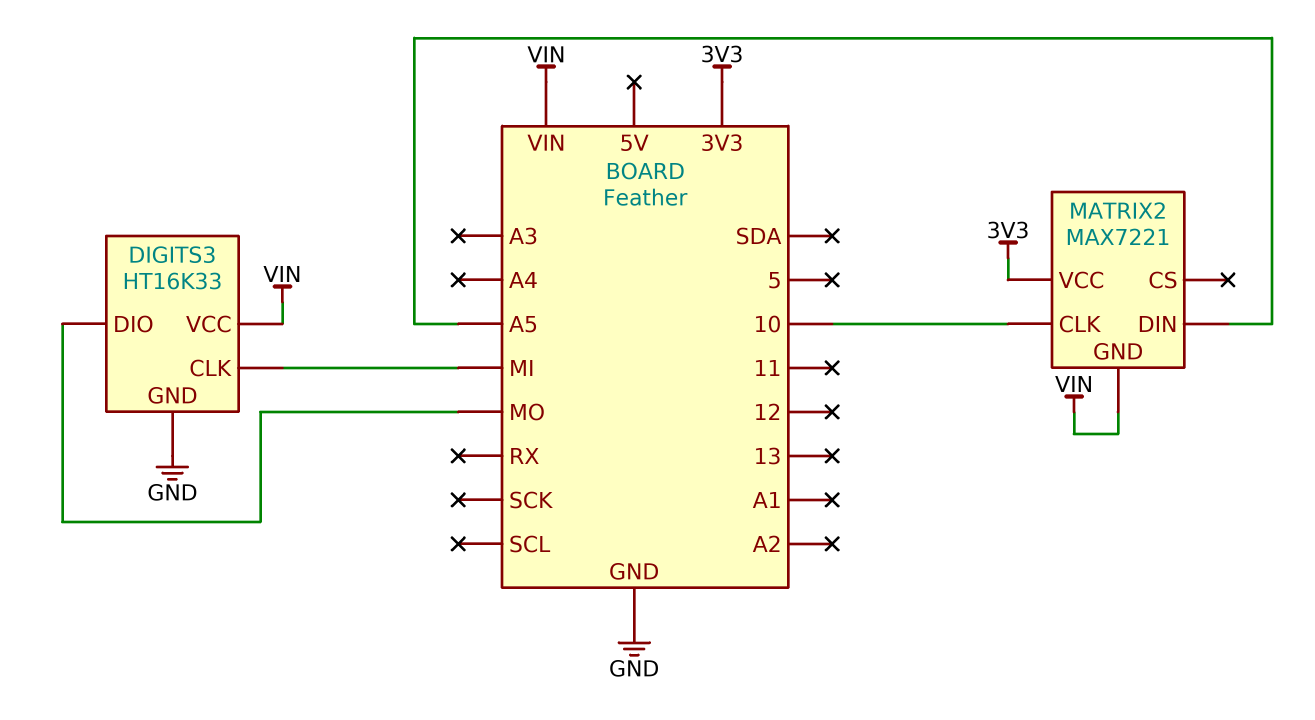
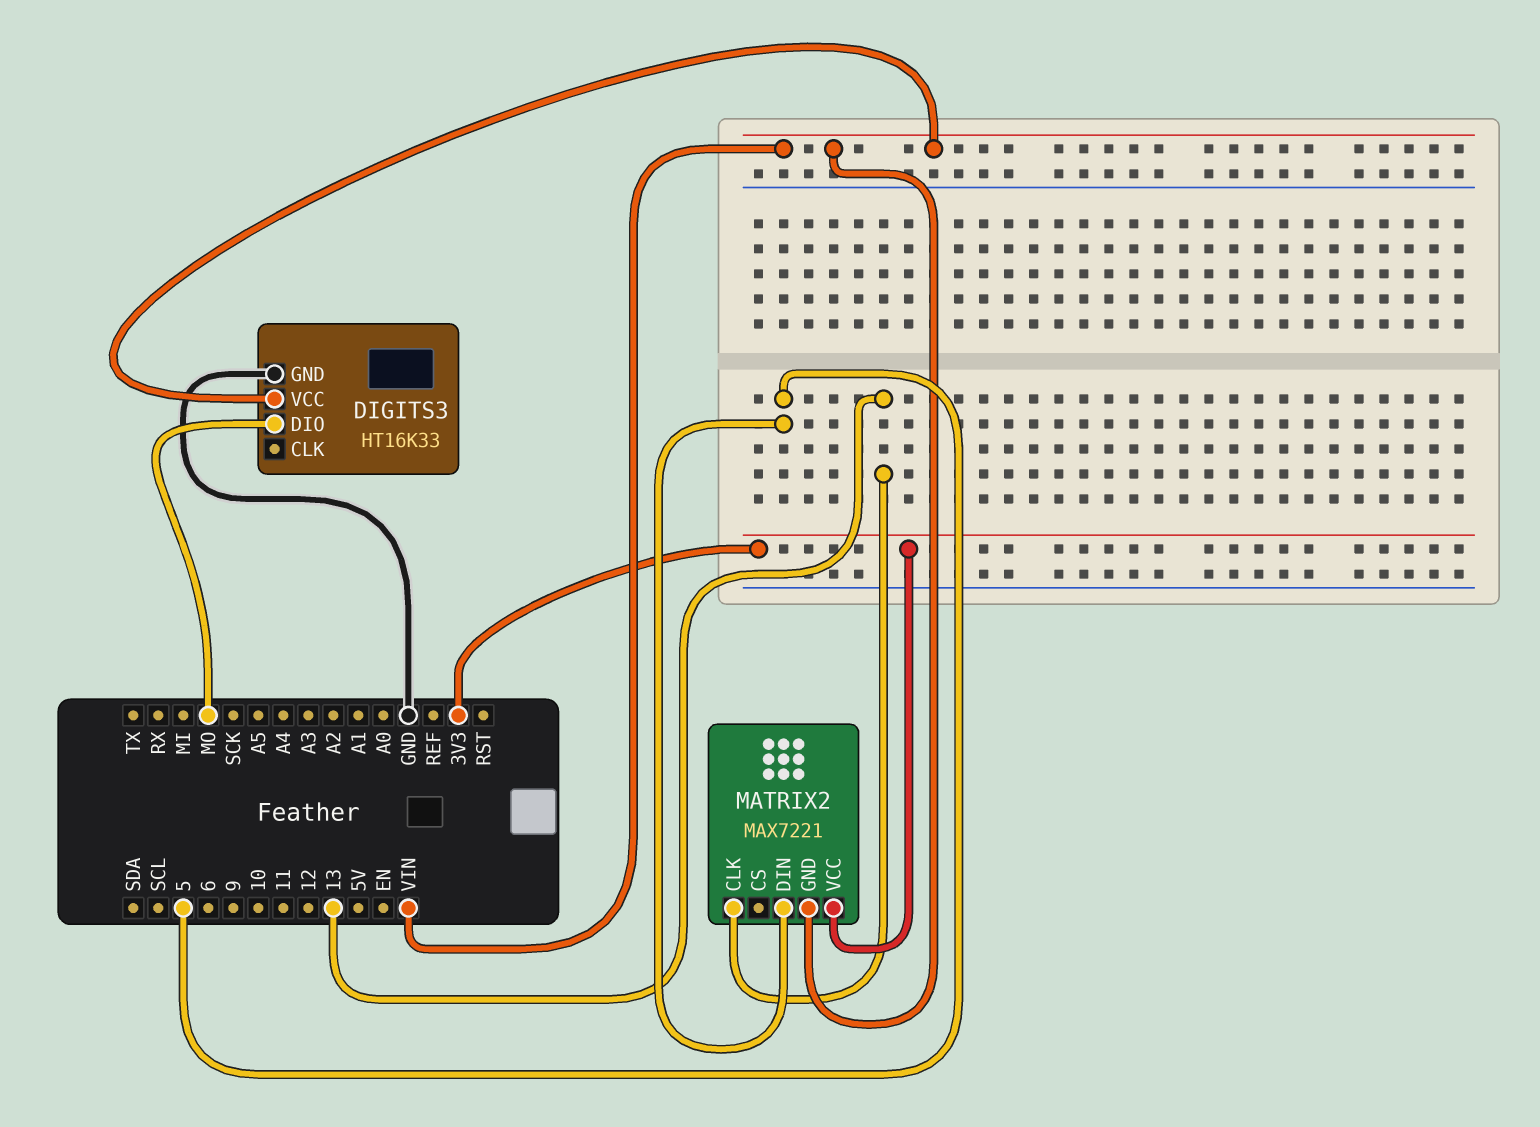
DIGITS3 pin CLK: MI -> none
MATRIX2 pin CLK: 10 -> 13
MATRIX2 pin DIN: A5 -> 5

